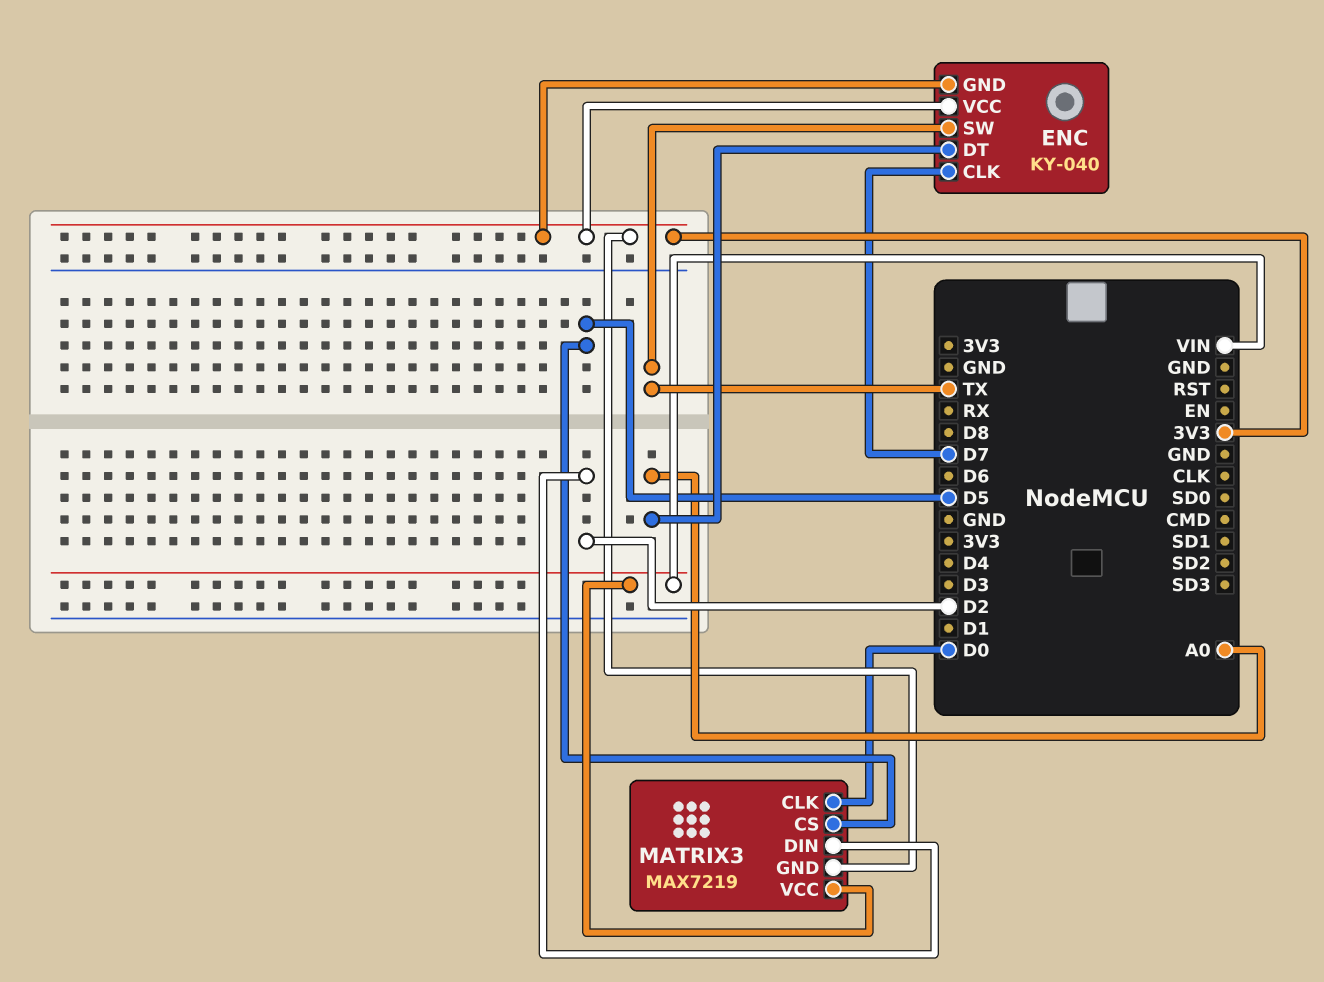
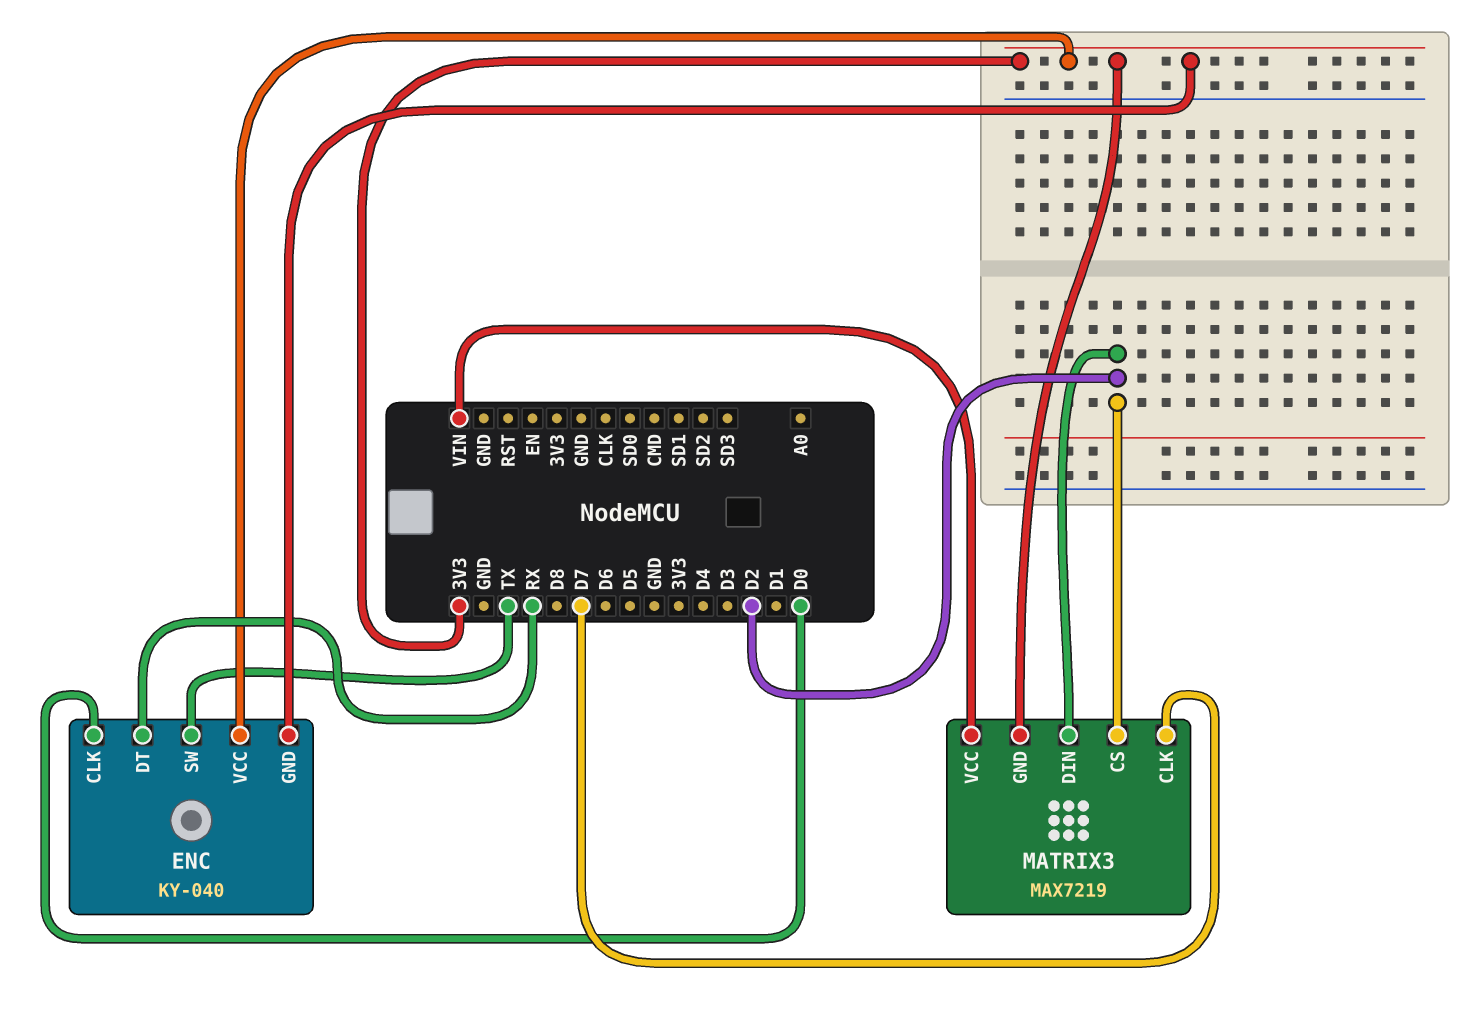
ENC pin CLK: D7 -> D0
ENC pin DT: A0 -> RX
MATRIX3 pin CLK: D0 -> D7
MATRIX3 pin CS: D5 -> D2

